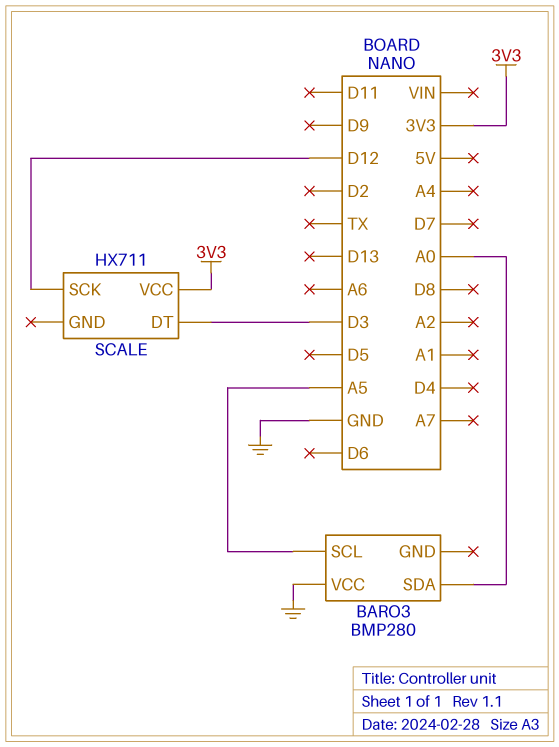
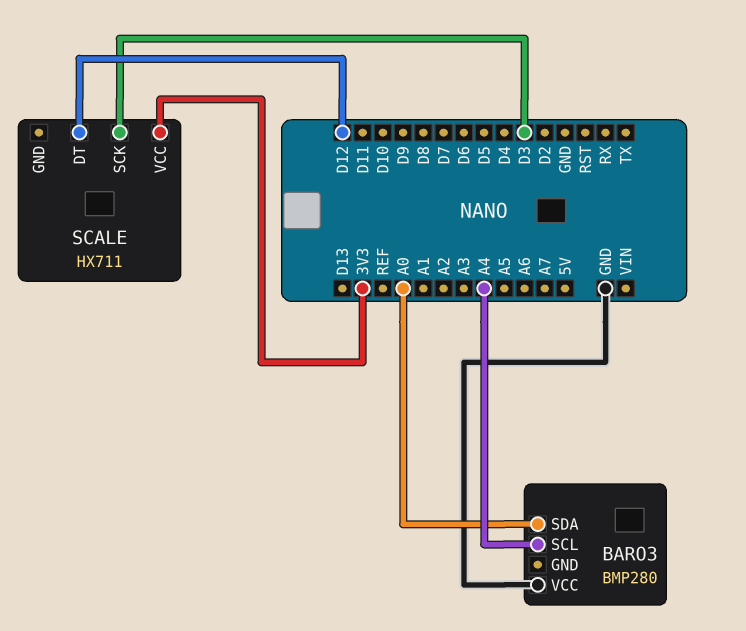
BARO3 pin SCL: A5 -> A4
SCALE pin DT: D3 -> D12
SCALE pin SCK: D12 -> D3

